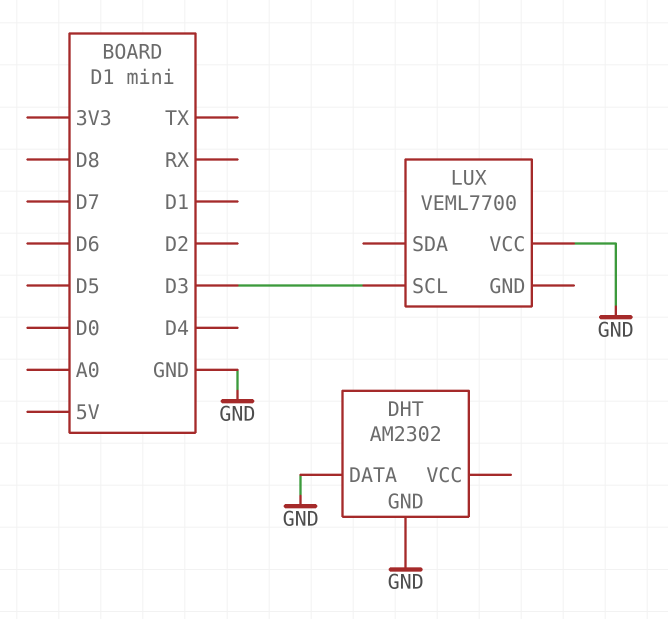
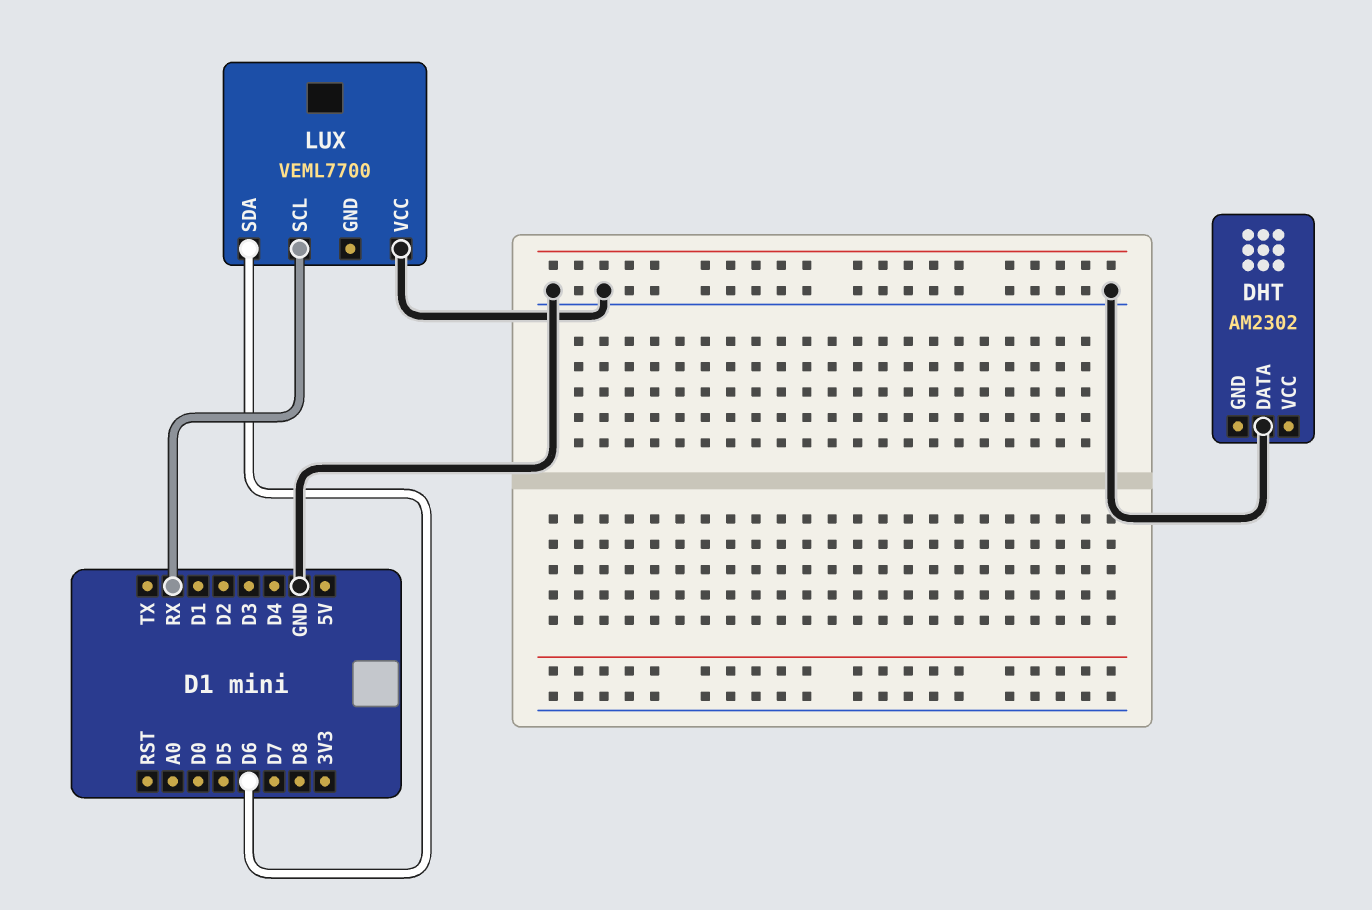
DHT pin GND: GND -> none
LUX pin SCL: D3 -> RX
LUX pin SDA: none -> D6

